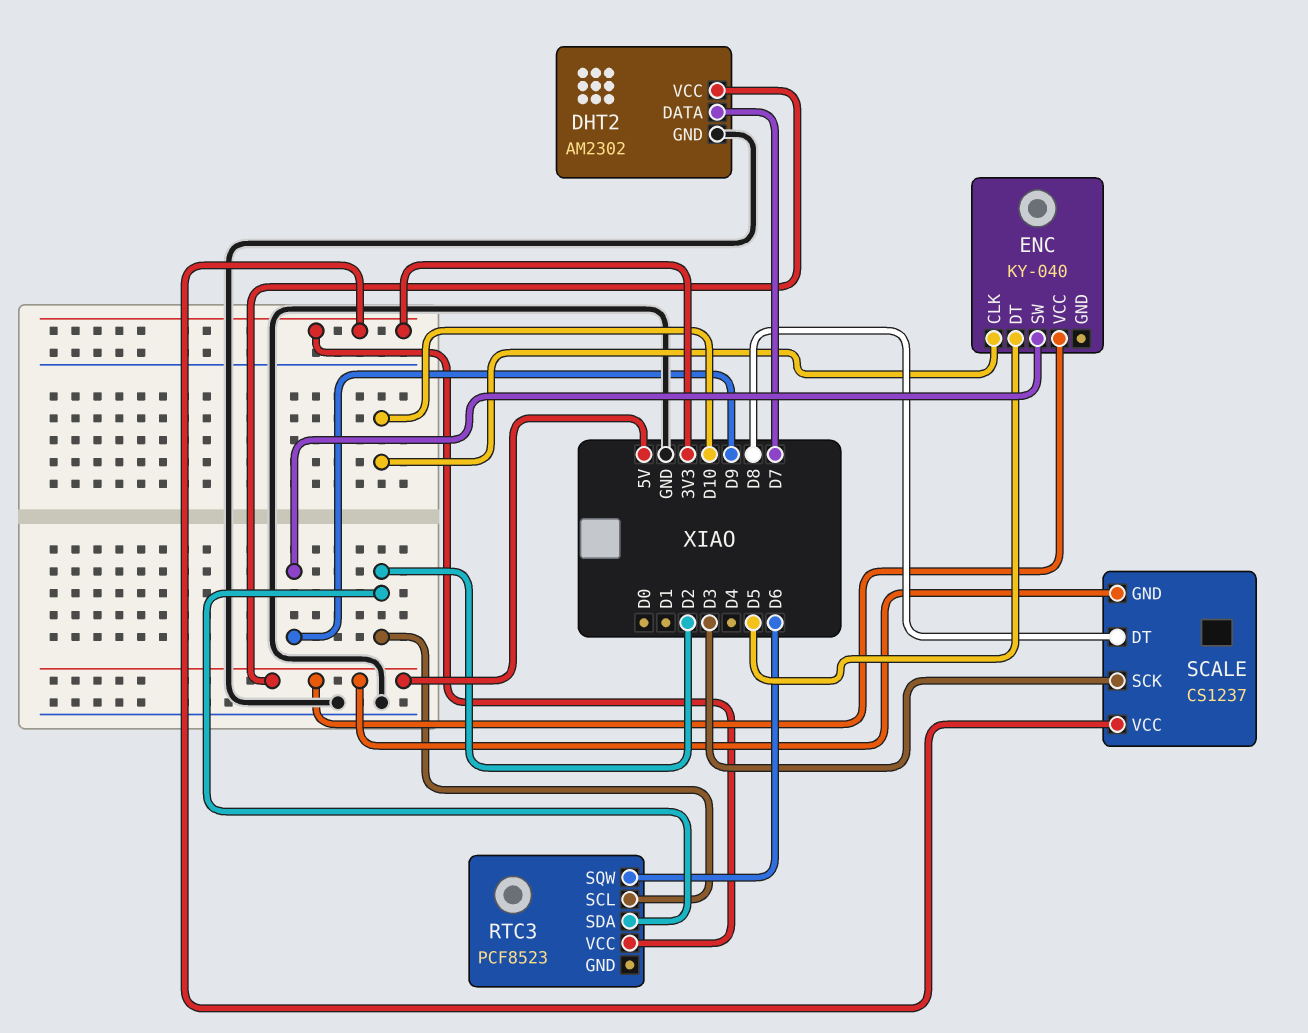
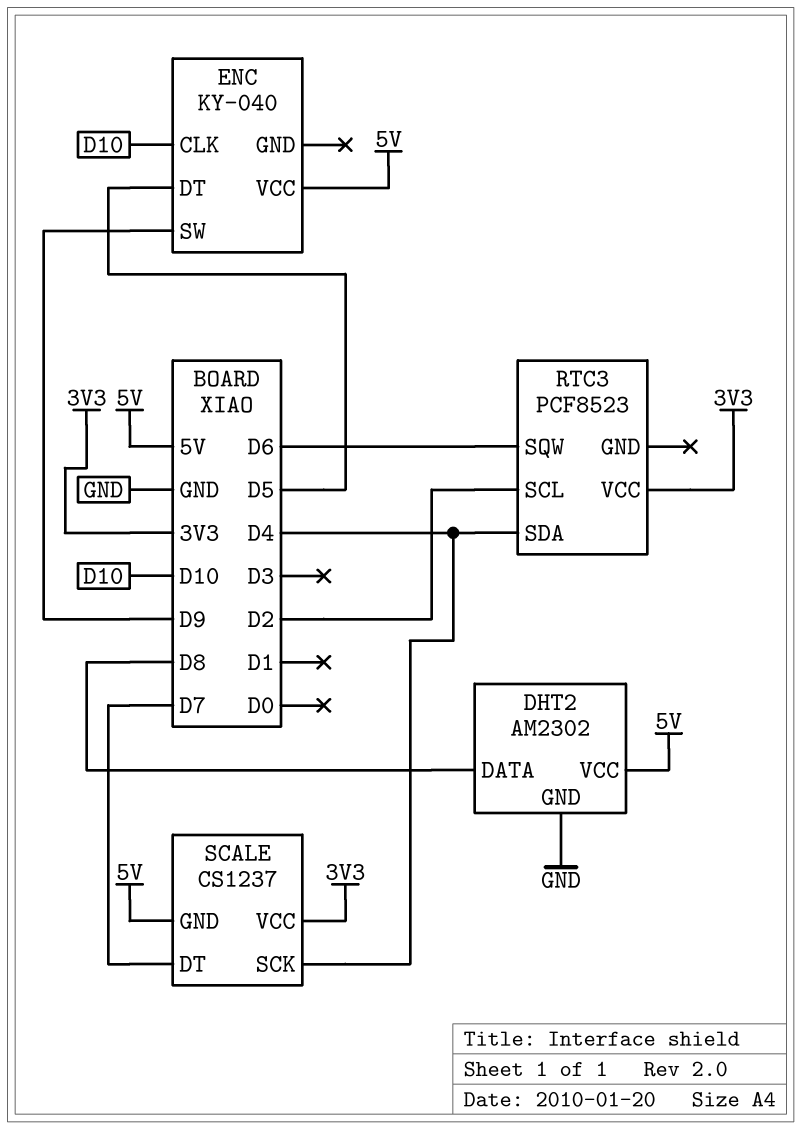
DHT2 pin DATA: D7 -> D8
RTC3 pin SDA: D2 -> D4
SCALE pin DT: D8 -> D7
SCALE pin SCK: D3 -> D4

